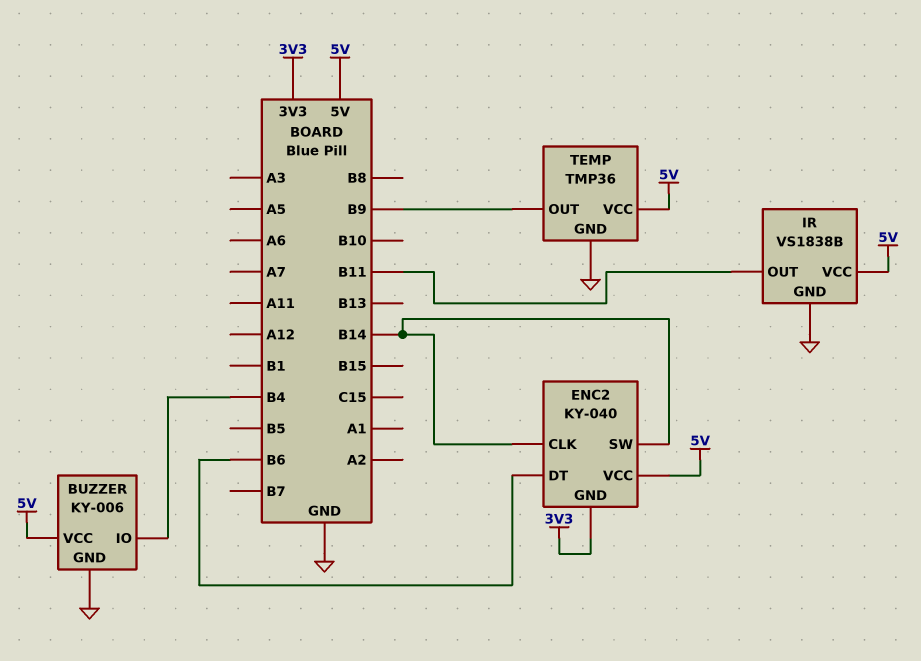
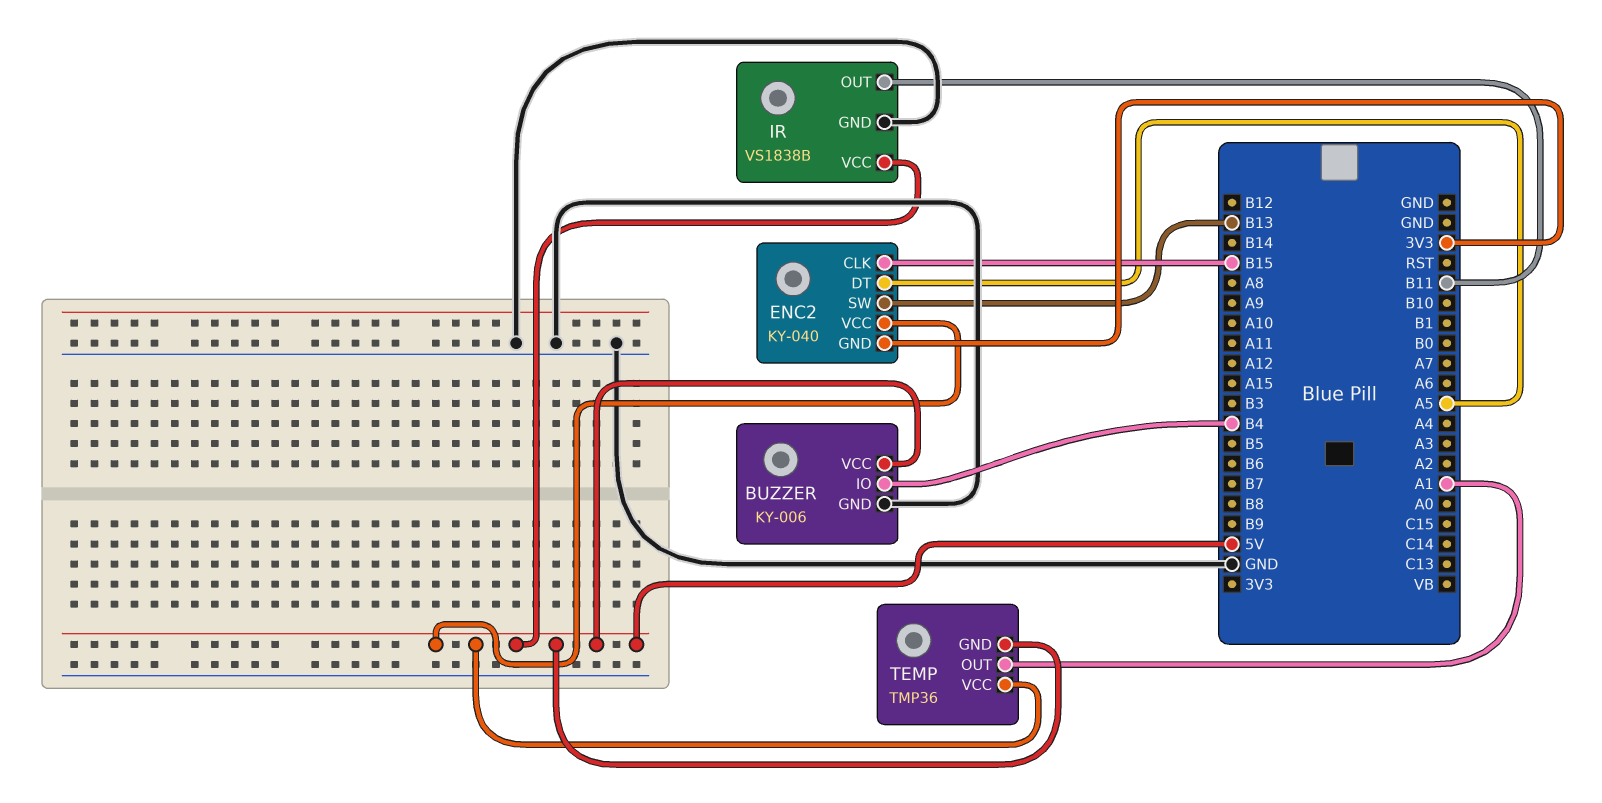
ENC2 pin CLK: B14 -> B15
ENC2 pin DT: B6 -> A5
ENC2 pin SW: B14 -> B13
TEMP pin GND: GND -> 5V
TEMP pin OUT: B9 -> A1

